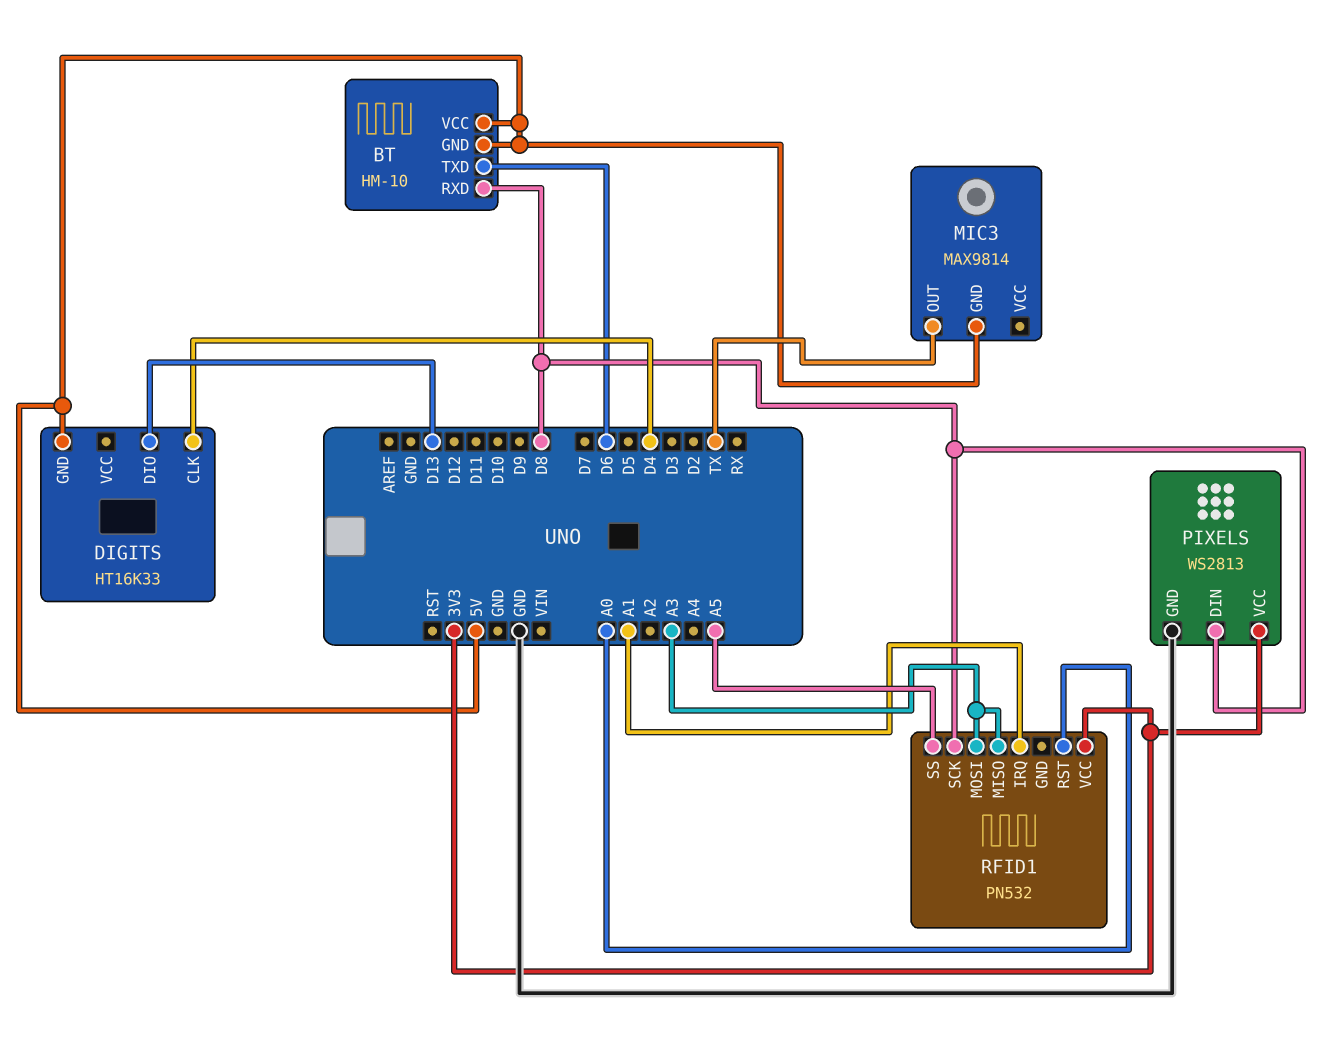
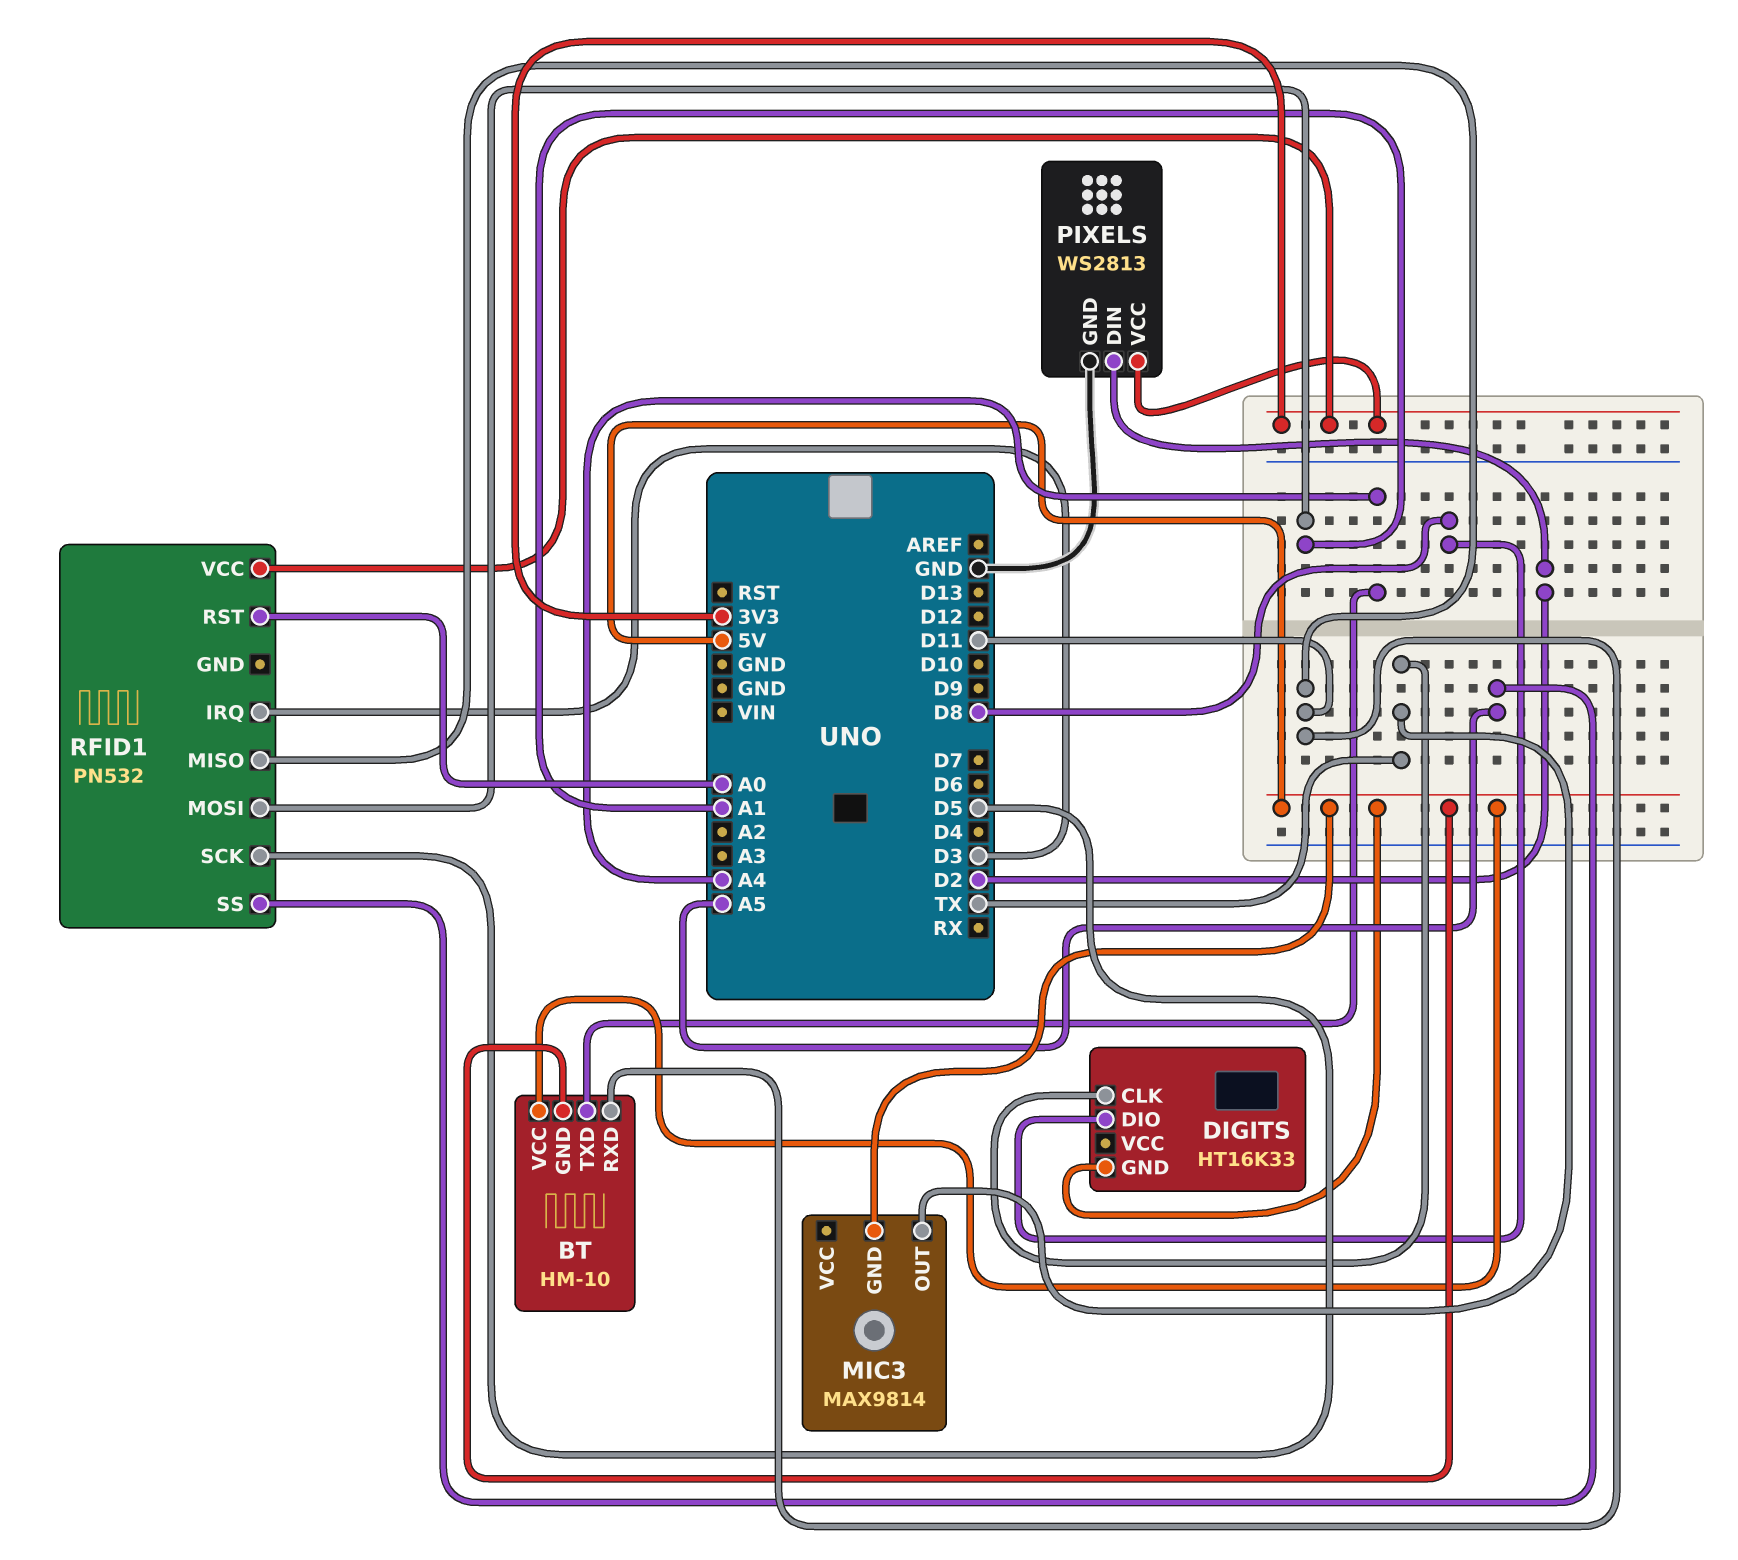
BT pin RXD: D8 -> D11
BT pin TXD: D6 -> A4
DIGITS pin CLK: D4 -> TX
DIGITS pin DIO: D13 -> D8
PIXELS pin DIN: D8 -> D2
RFID1 pin IRQ: A1 -> D3
RFID1 pin MISO: A3 -> D11
RFID1 pin MOSI: A3 -> A1
RFID1 pin SCK: D8 -> D5

